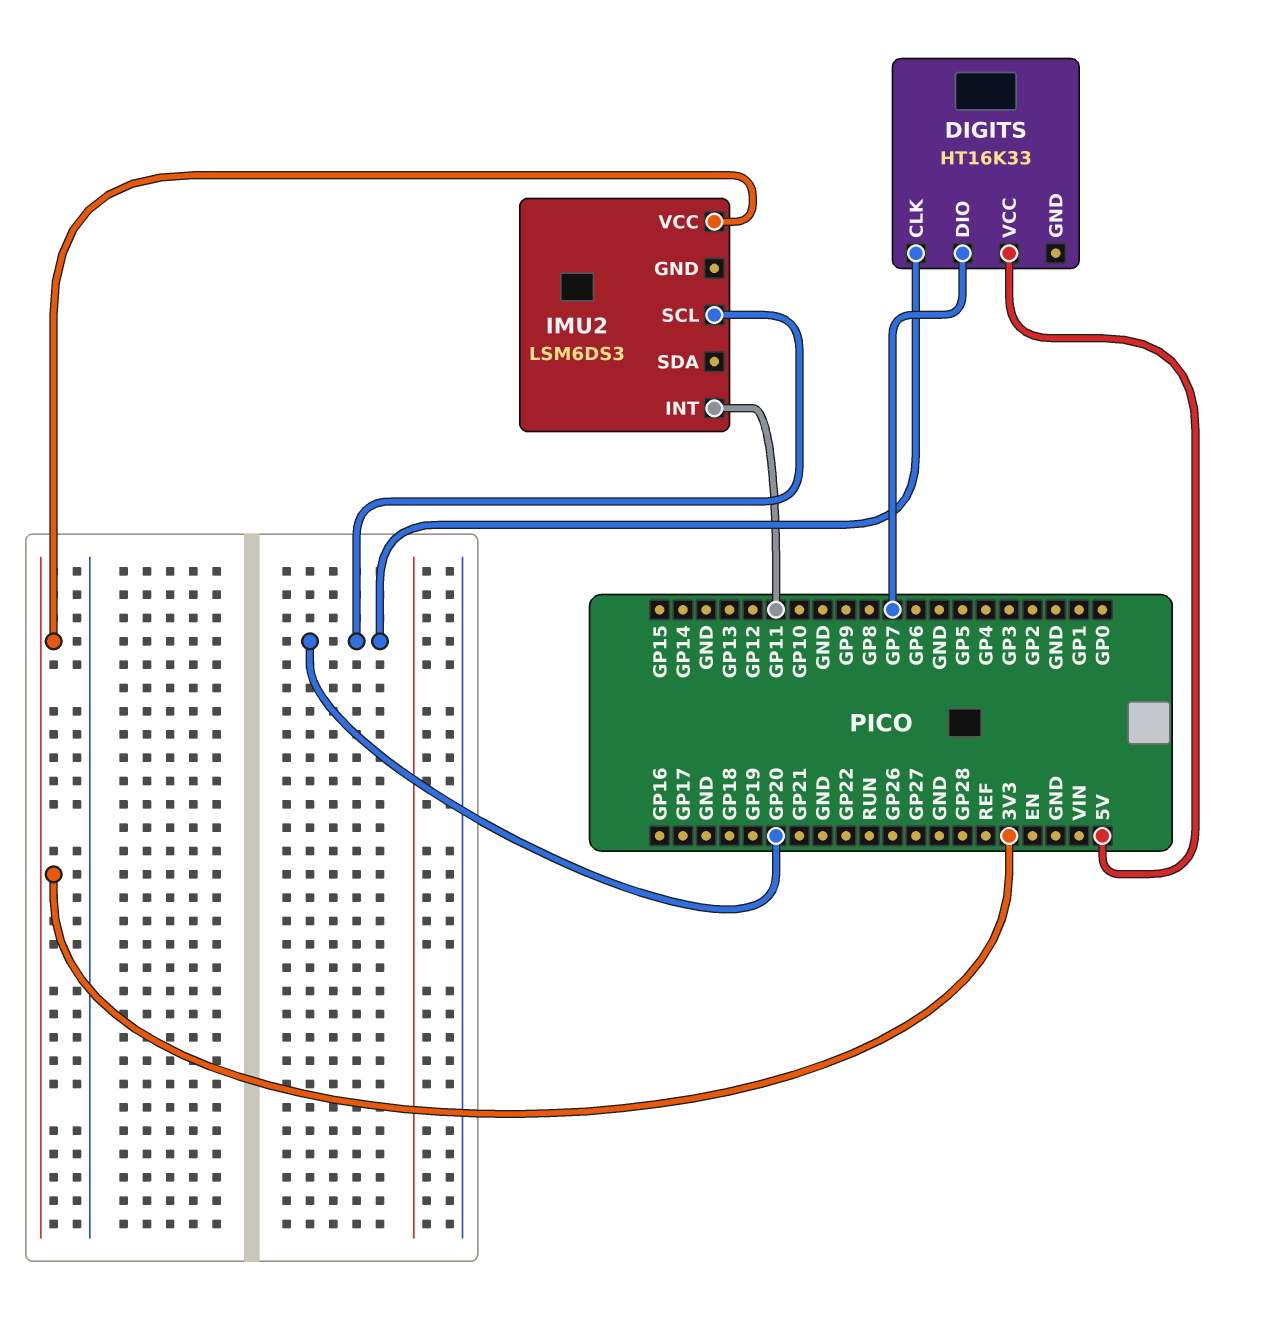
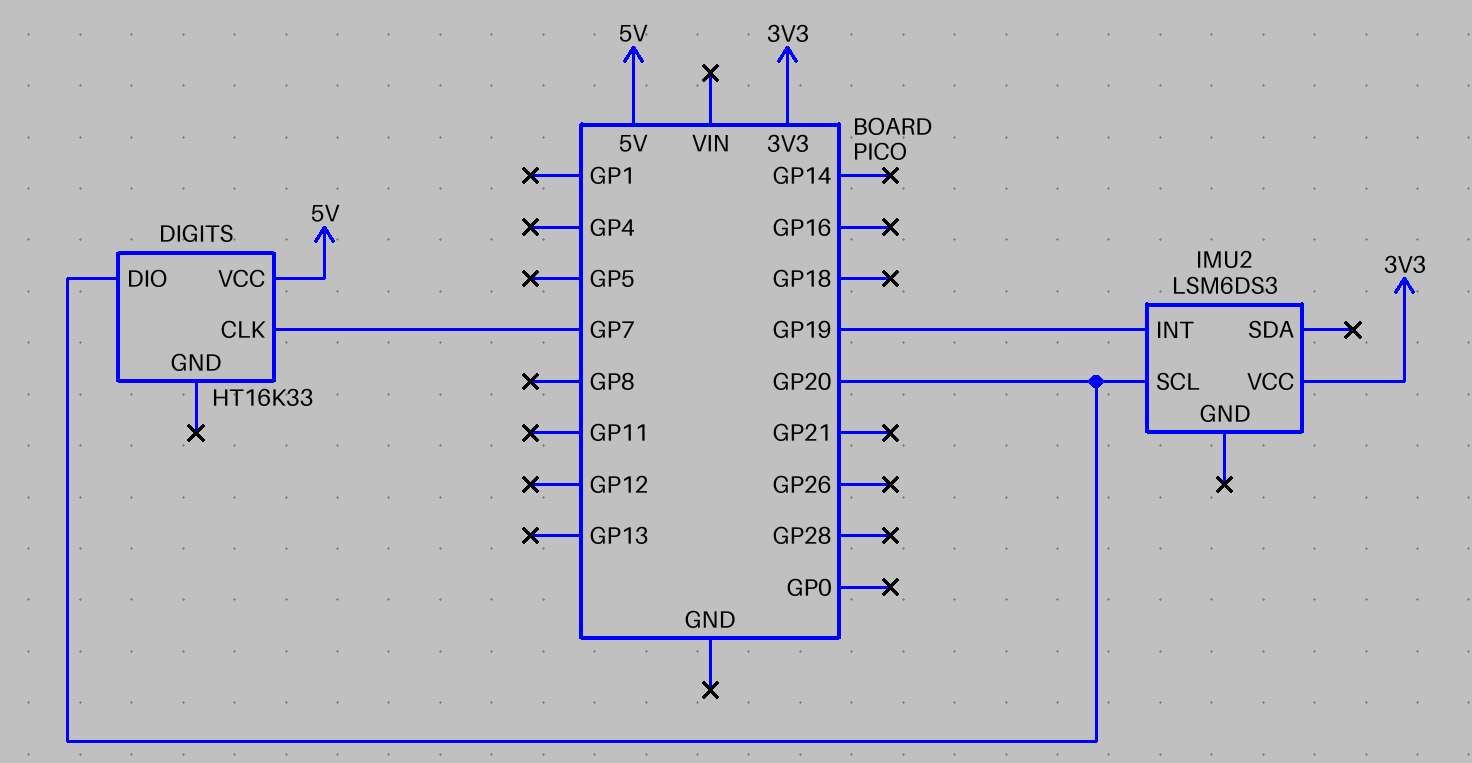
DIGITS pin CLK: GP20 -> GP7
DIGITS pin DIO: GP7 -> GP20
IMU2 pin INT: GP11 -> GP19

